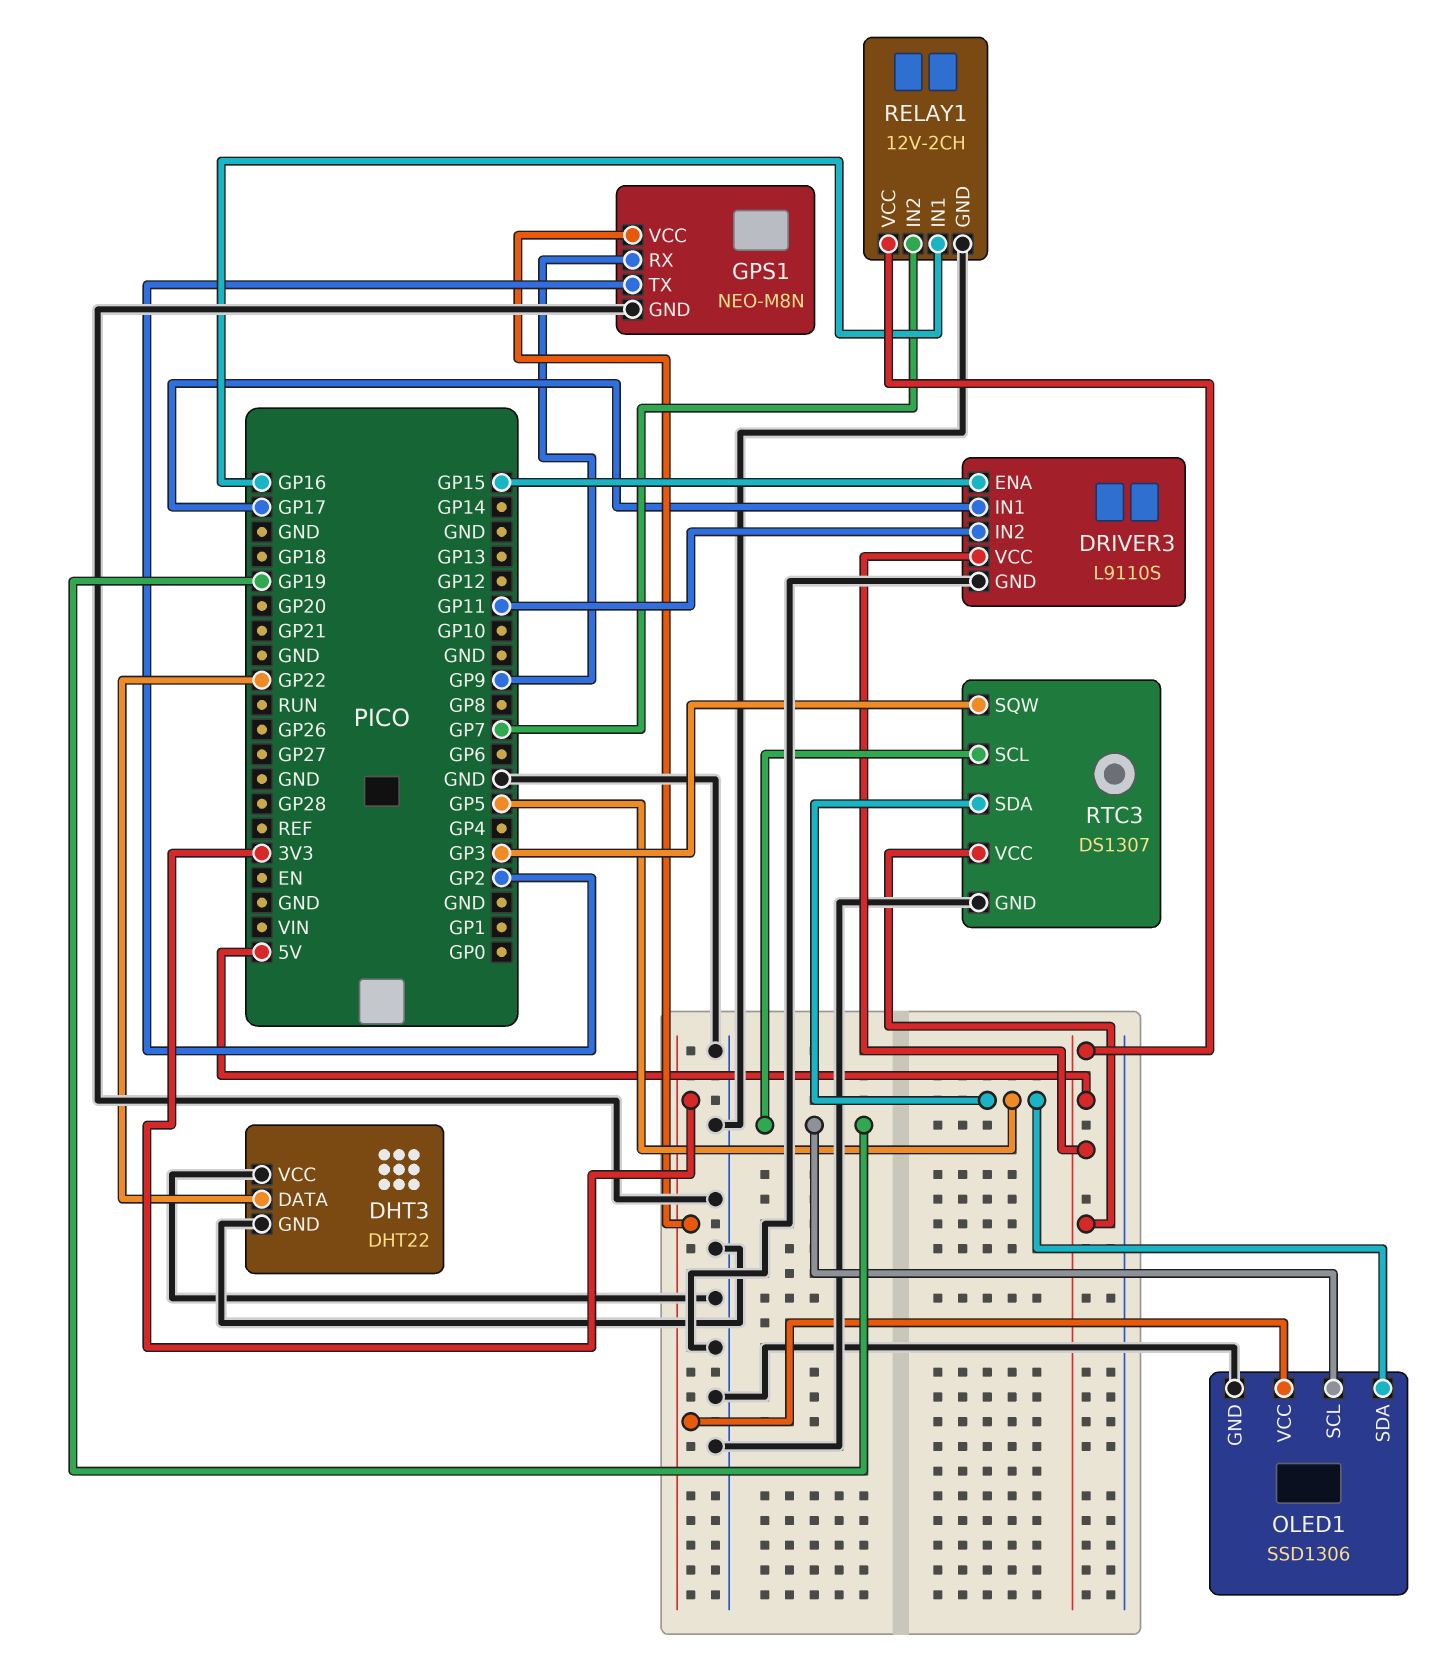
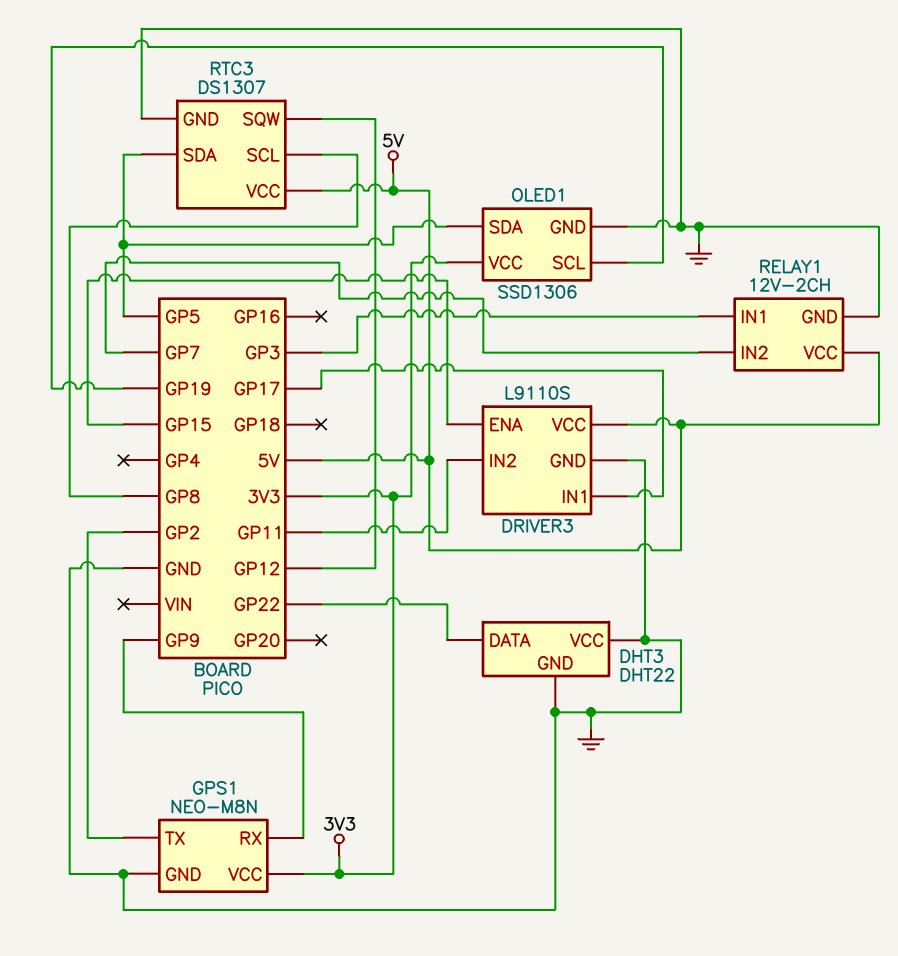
RELAY1 pin IN1: GP16 -> GP3
RTC3 pin SCL: GP19 -> GP8
RTC3 pin SQW: GP3 -> GP12

